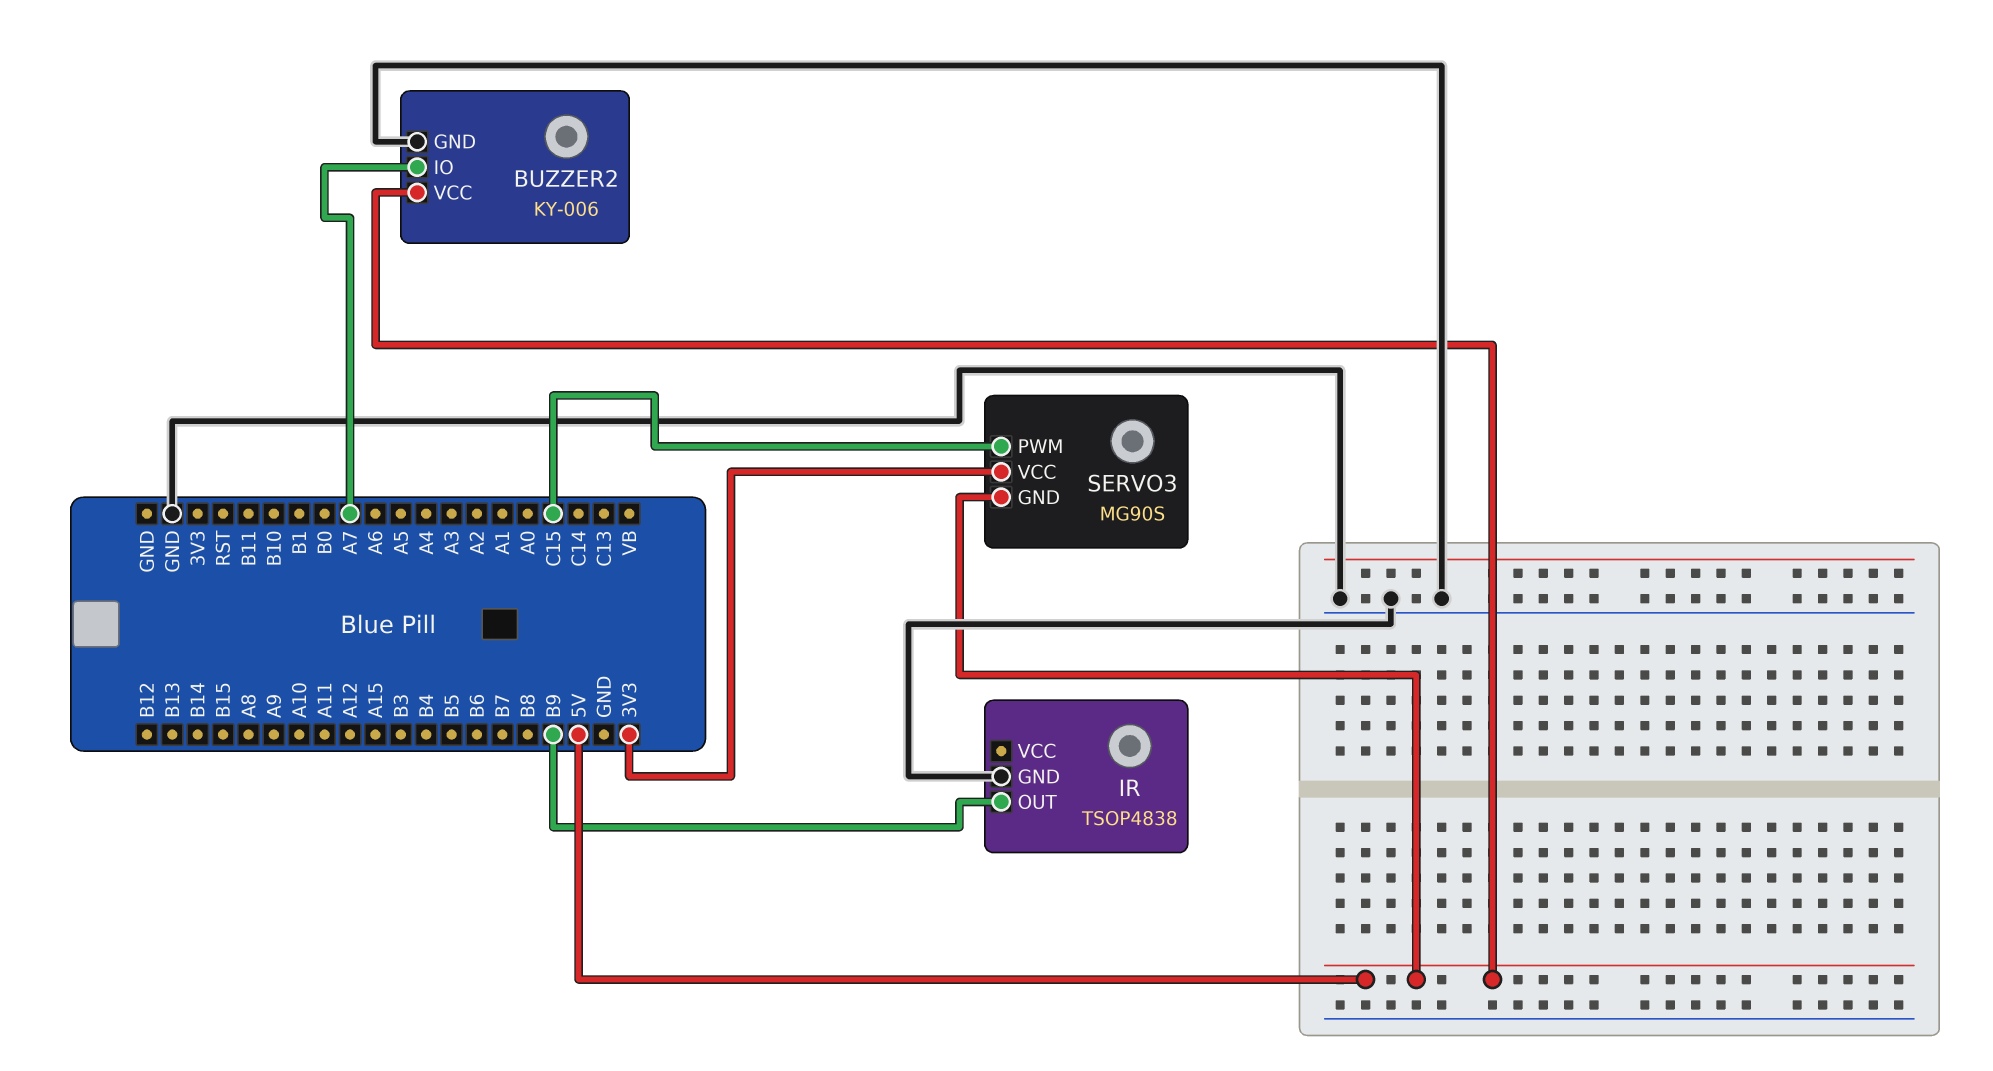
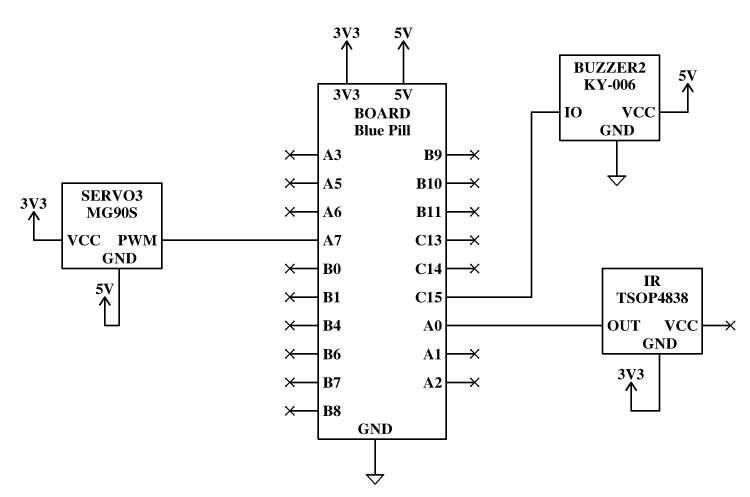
BUZZER2 pin IO: A7 -> C15
IR pin GND: GND -> 3V3
IR pin OUT: B9 -> A0
SERVO3 pin PWM: C15 -> A7

